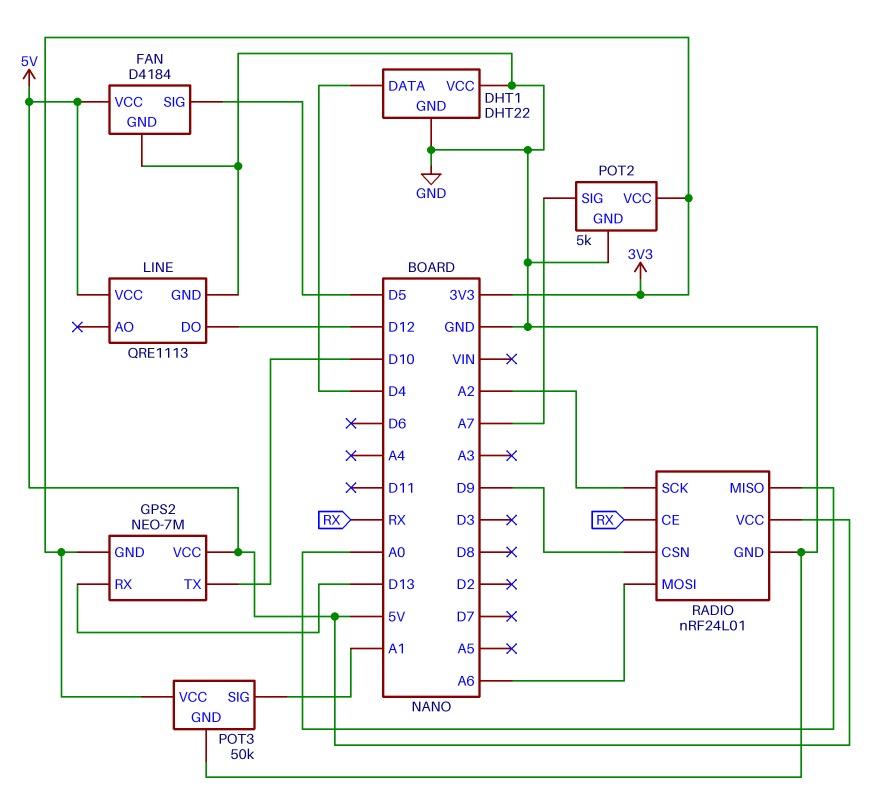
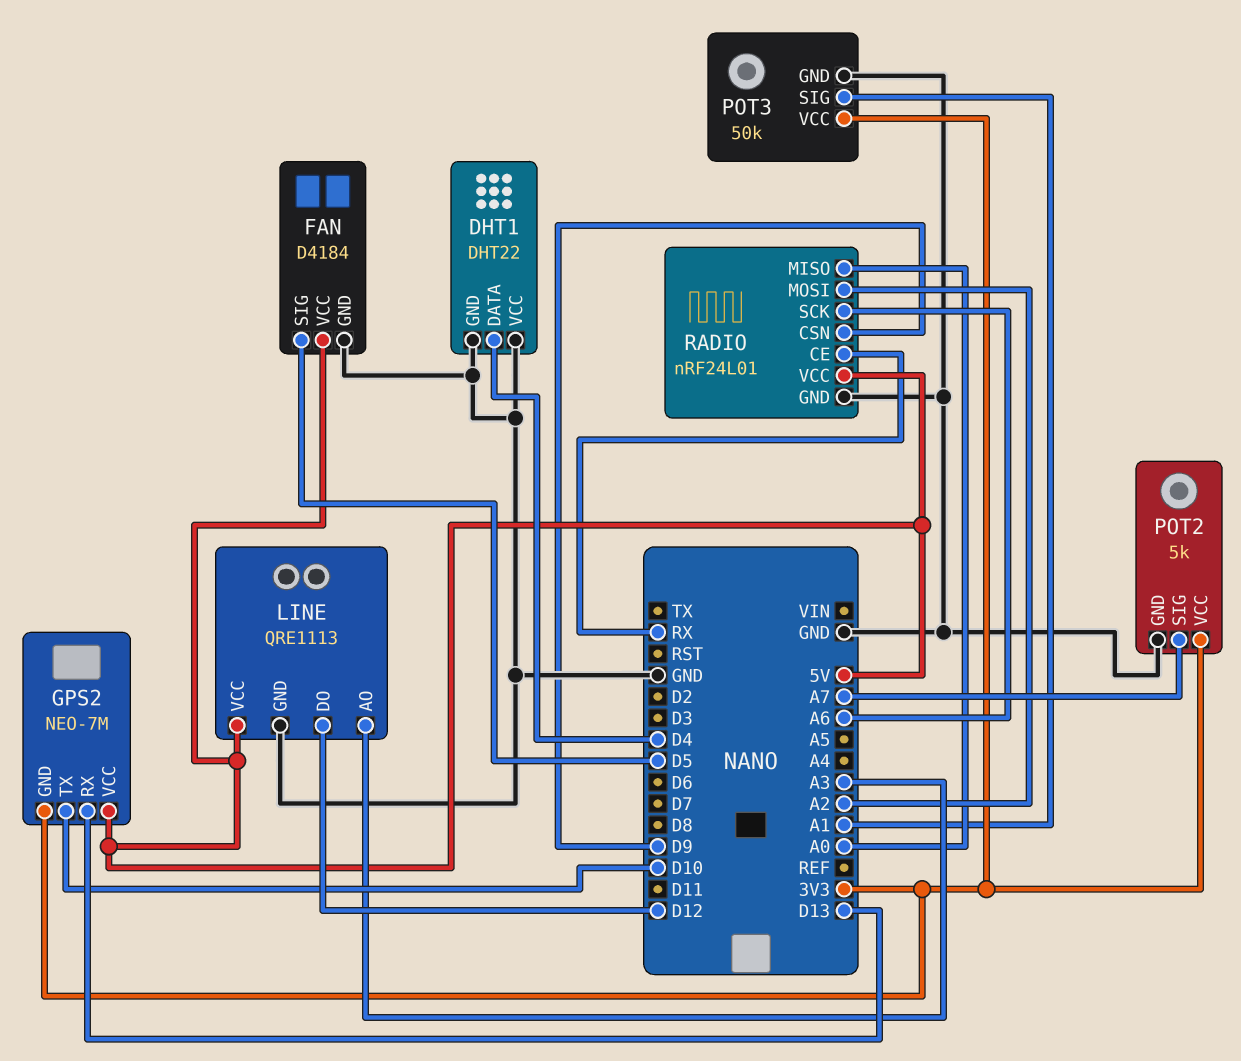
LINE pin AO: none -> A3
RADIO pin MOSI: A6 -> A2
RADIO pin SCK: A2 -> A6

